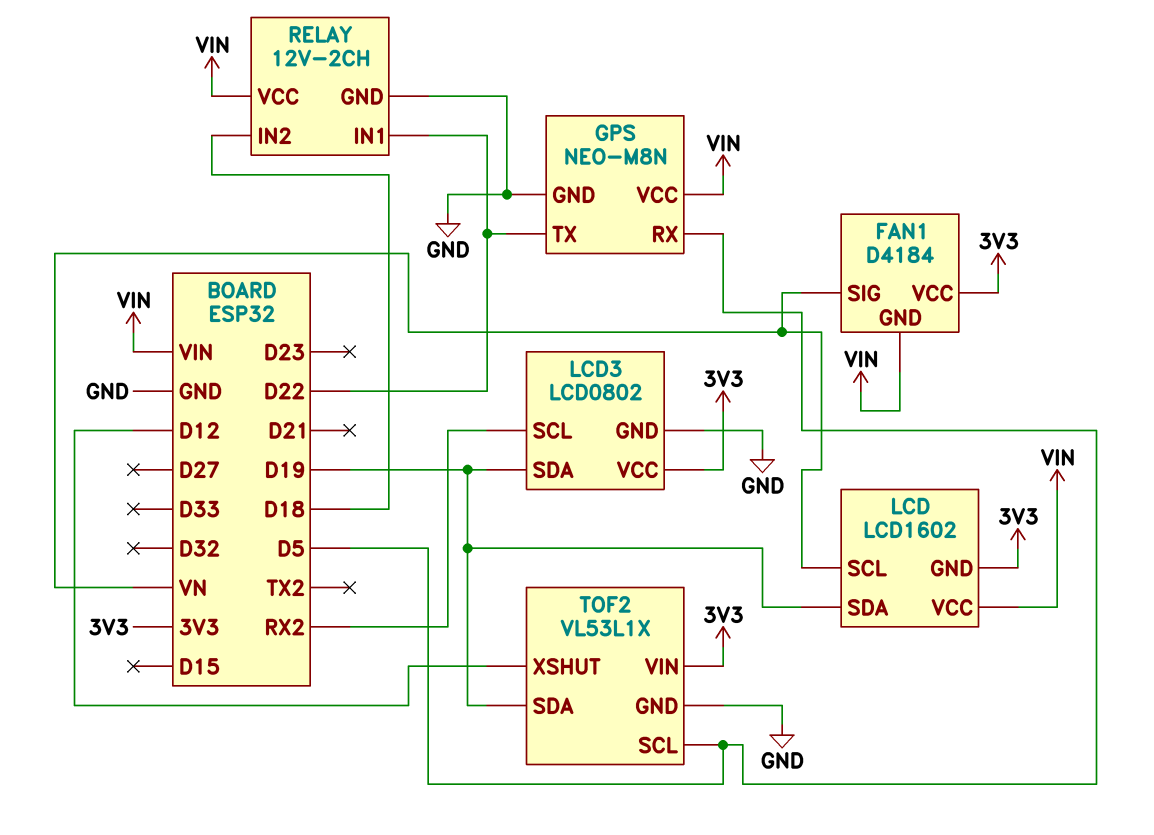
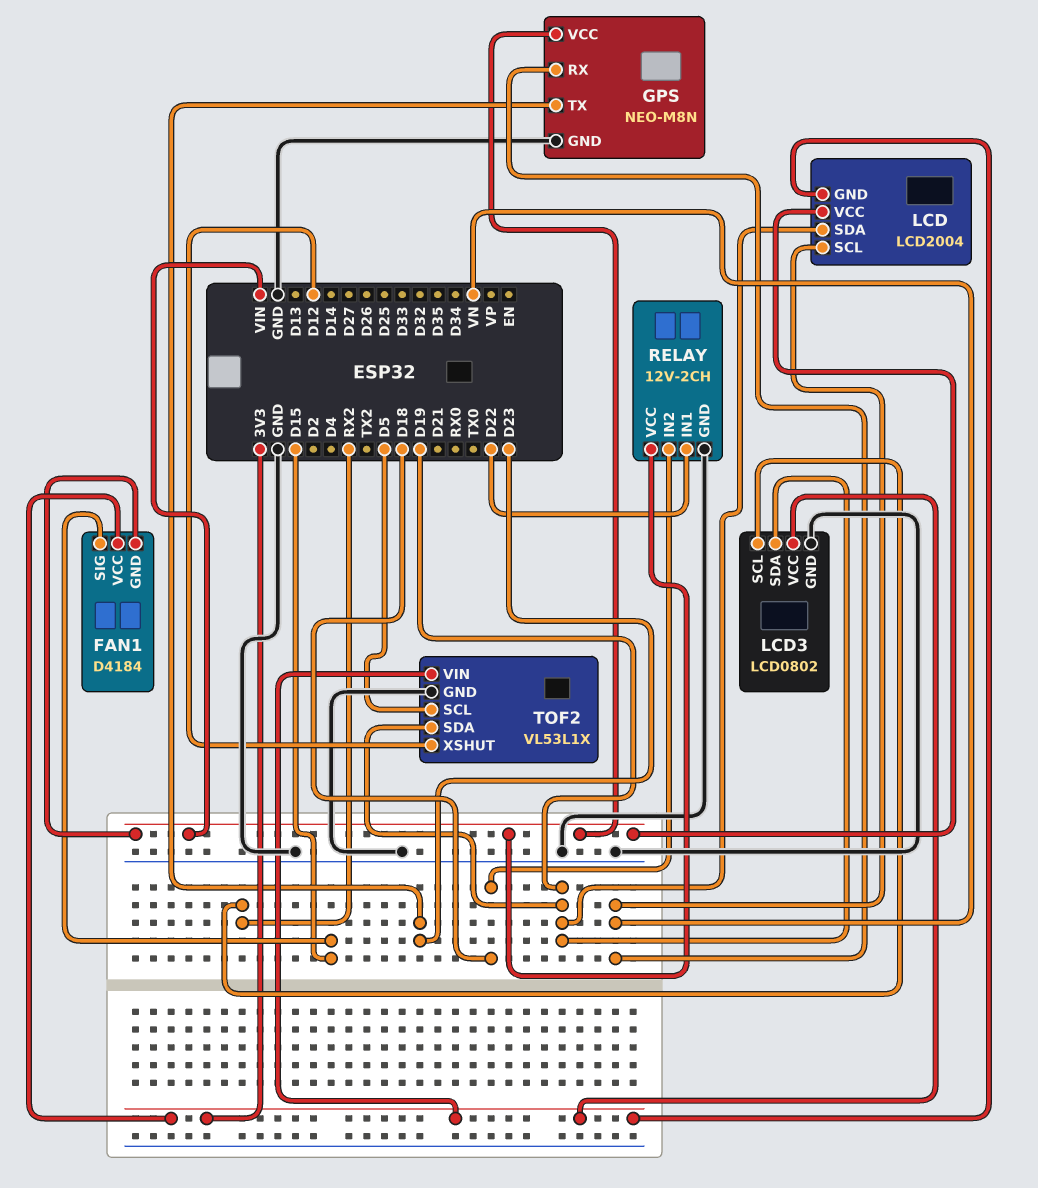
FAN1 pin SIG: VN -> D15
GPS pin RX: D5 -> VN
GPS pin TX: D22 -> D23
LCD: LCD1602 -> LCD2004

